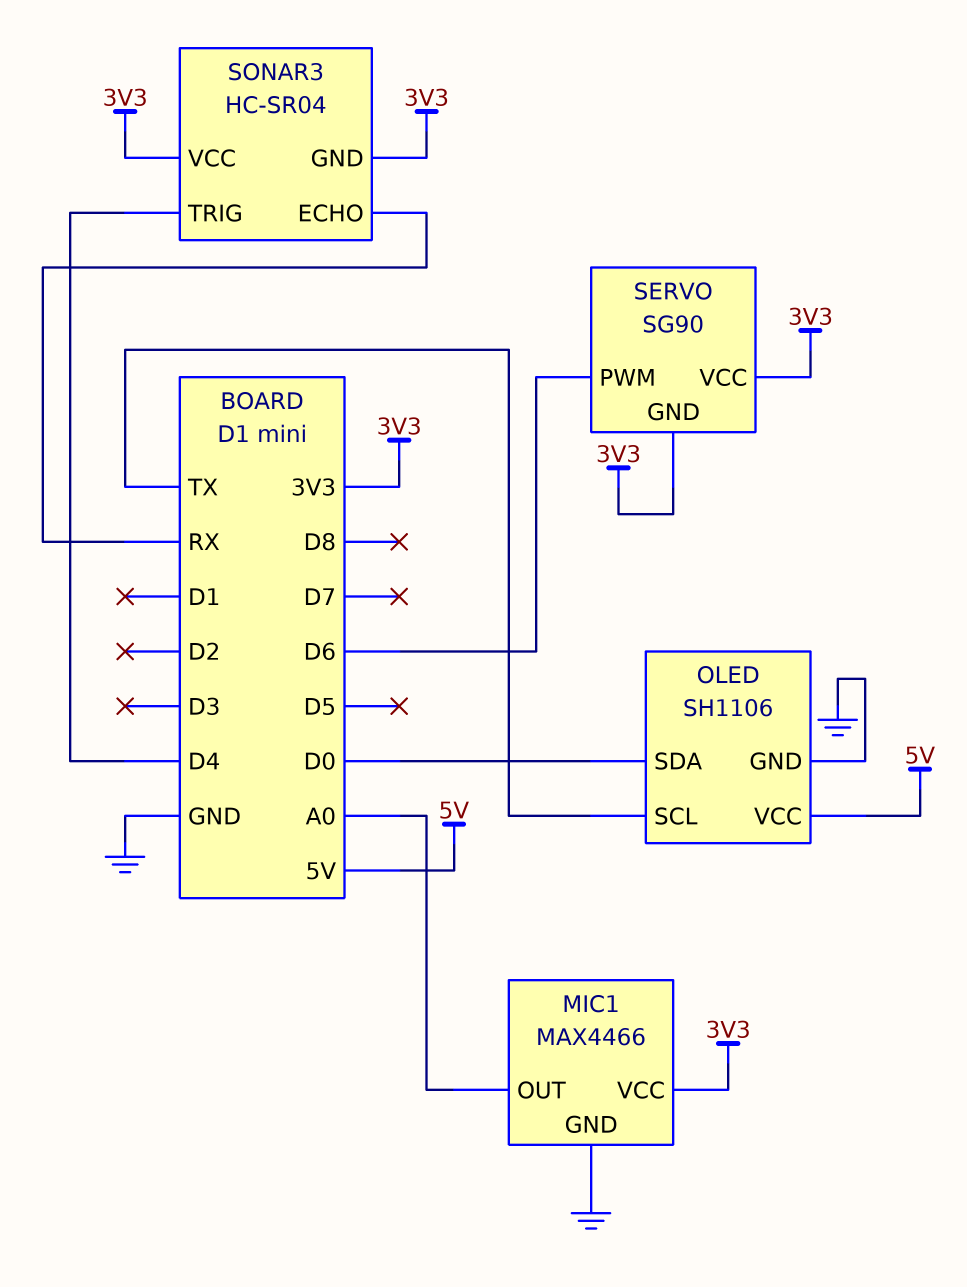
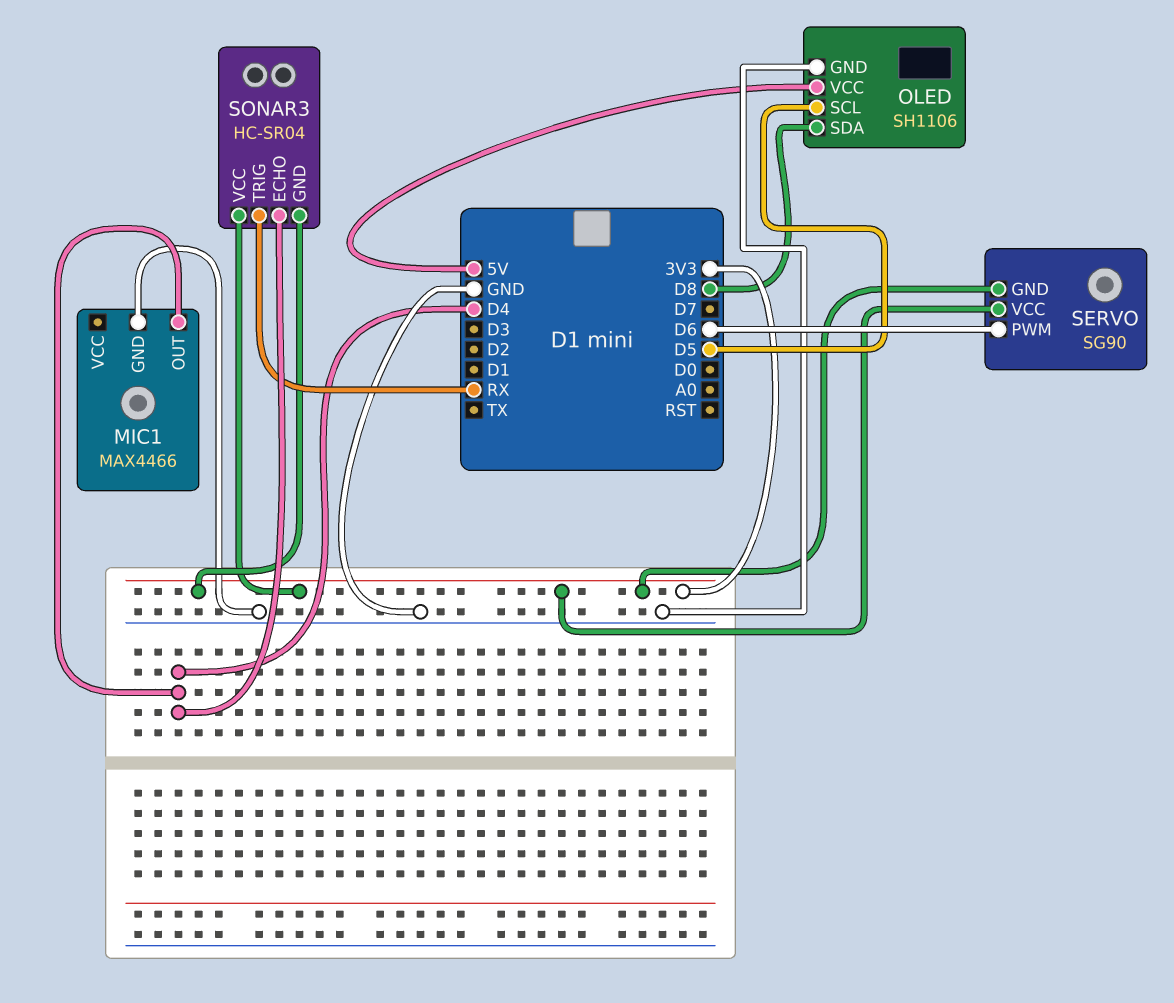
MIC1 pin OUT: A0 -> D4
MIC1 pin VCC: 3V3 -> none
OLED pin SCL: TX -> D5
OLED pin SDA: D0 -> D8
SONAR3 pin ECHO: RX -> D4
SONAR3 pin TRIG: D4 -> RX

